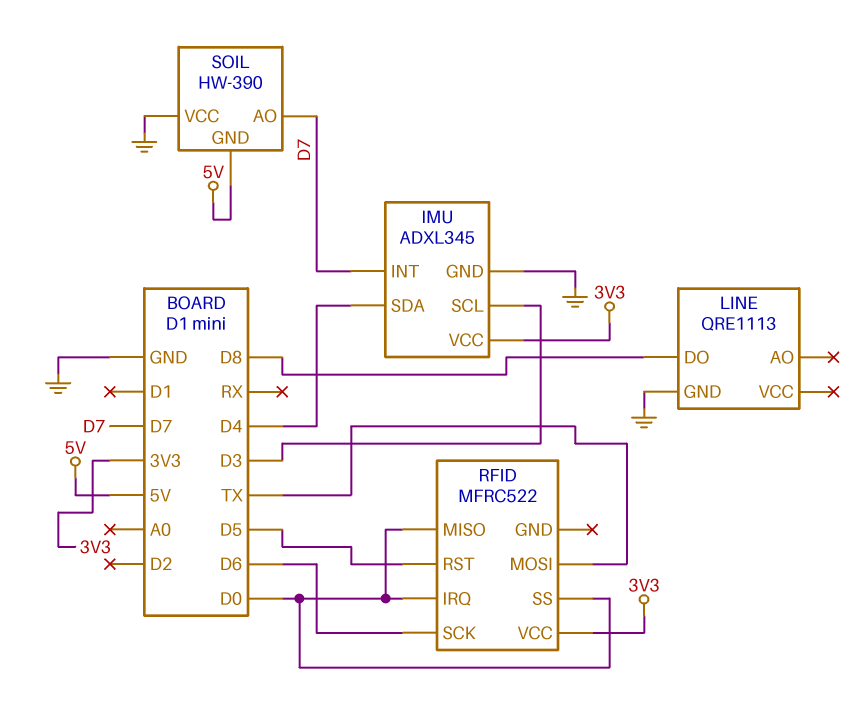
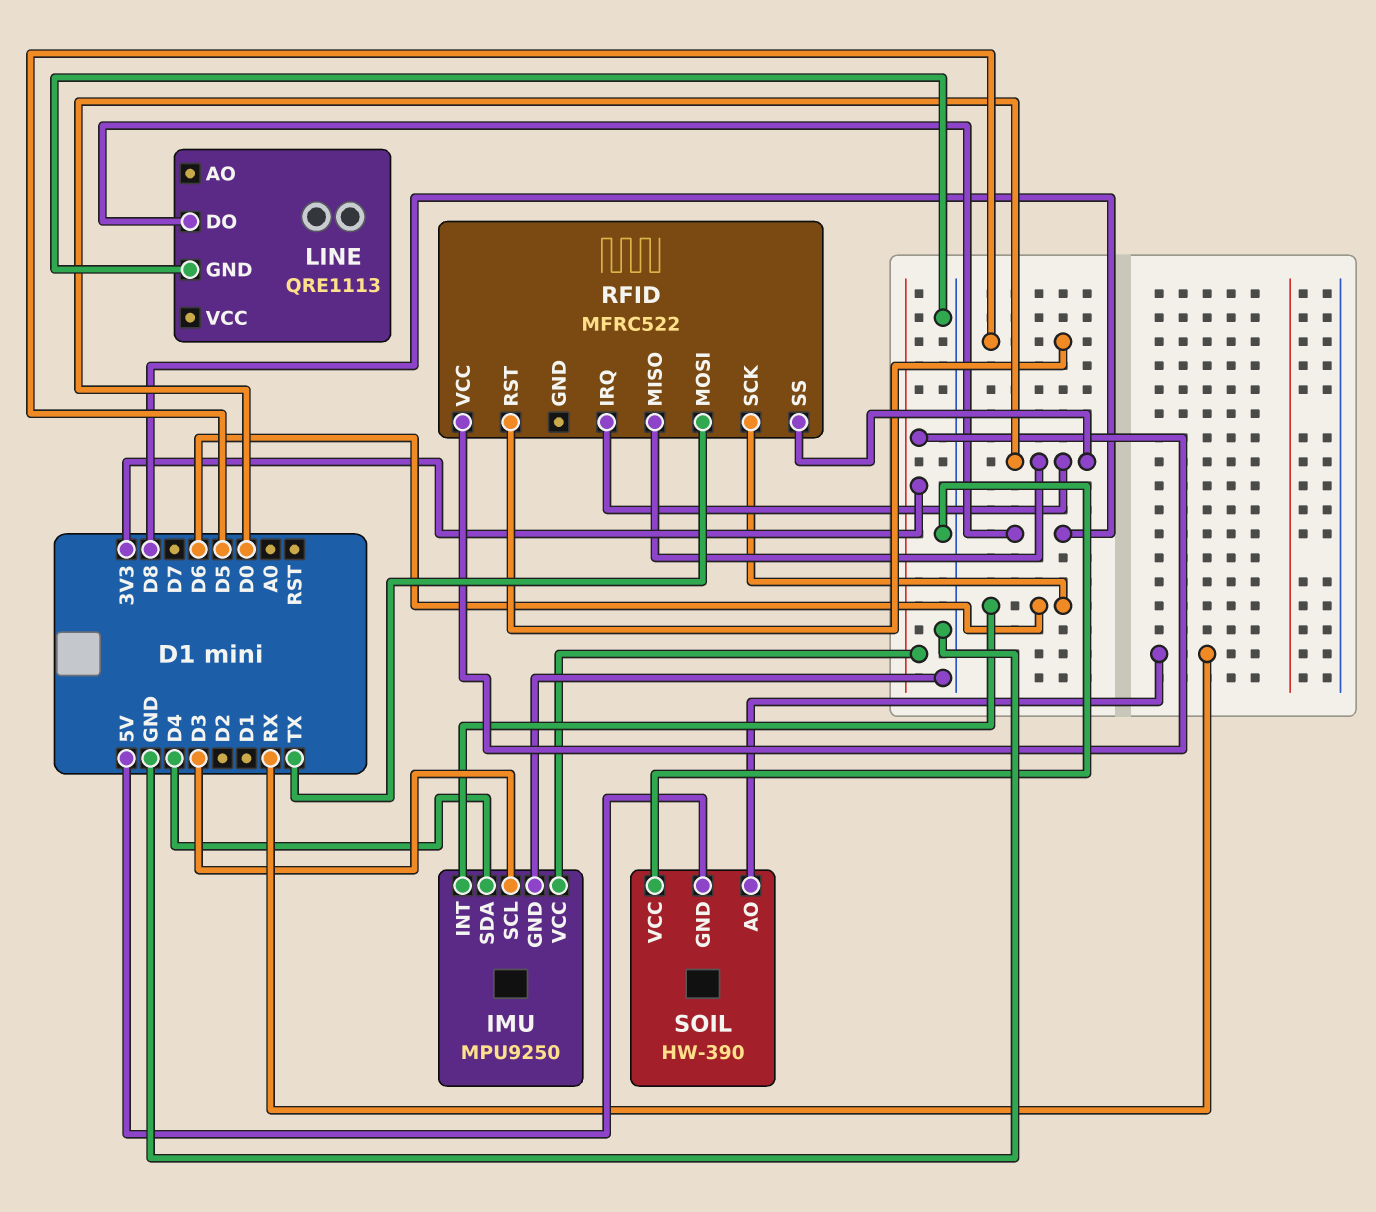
IMU: ADXL345 -> MPU9250
IMU pin INT: D7 -> D6
SOIL pin AO: D7 -> RX

